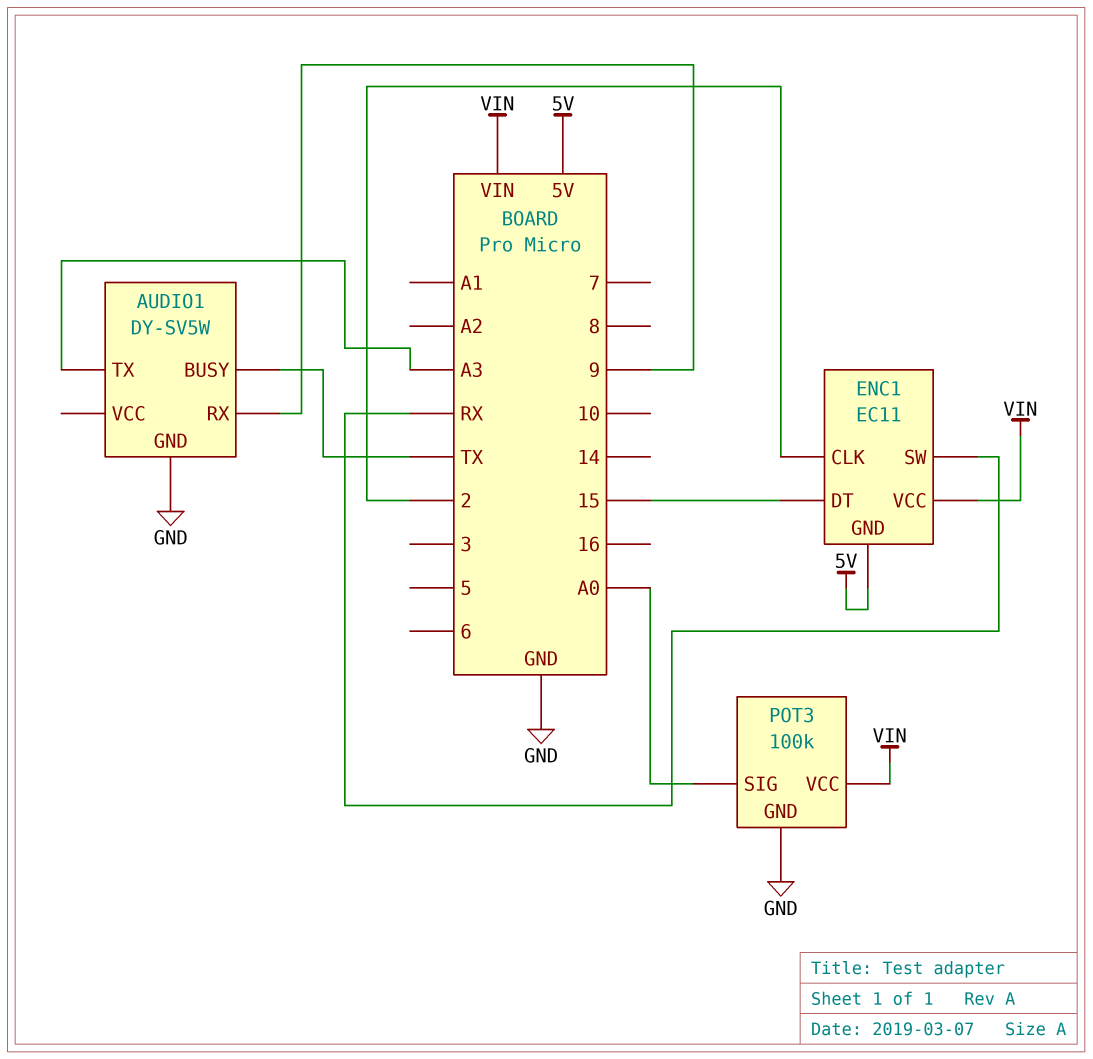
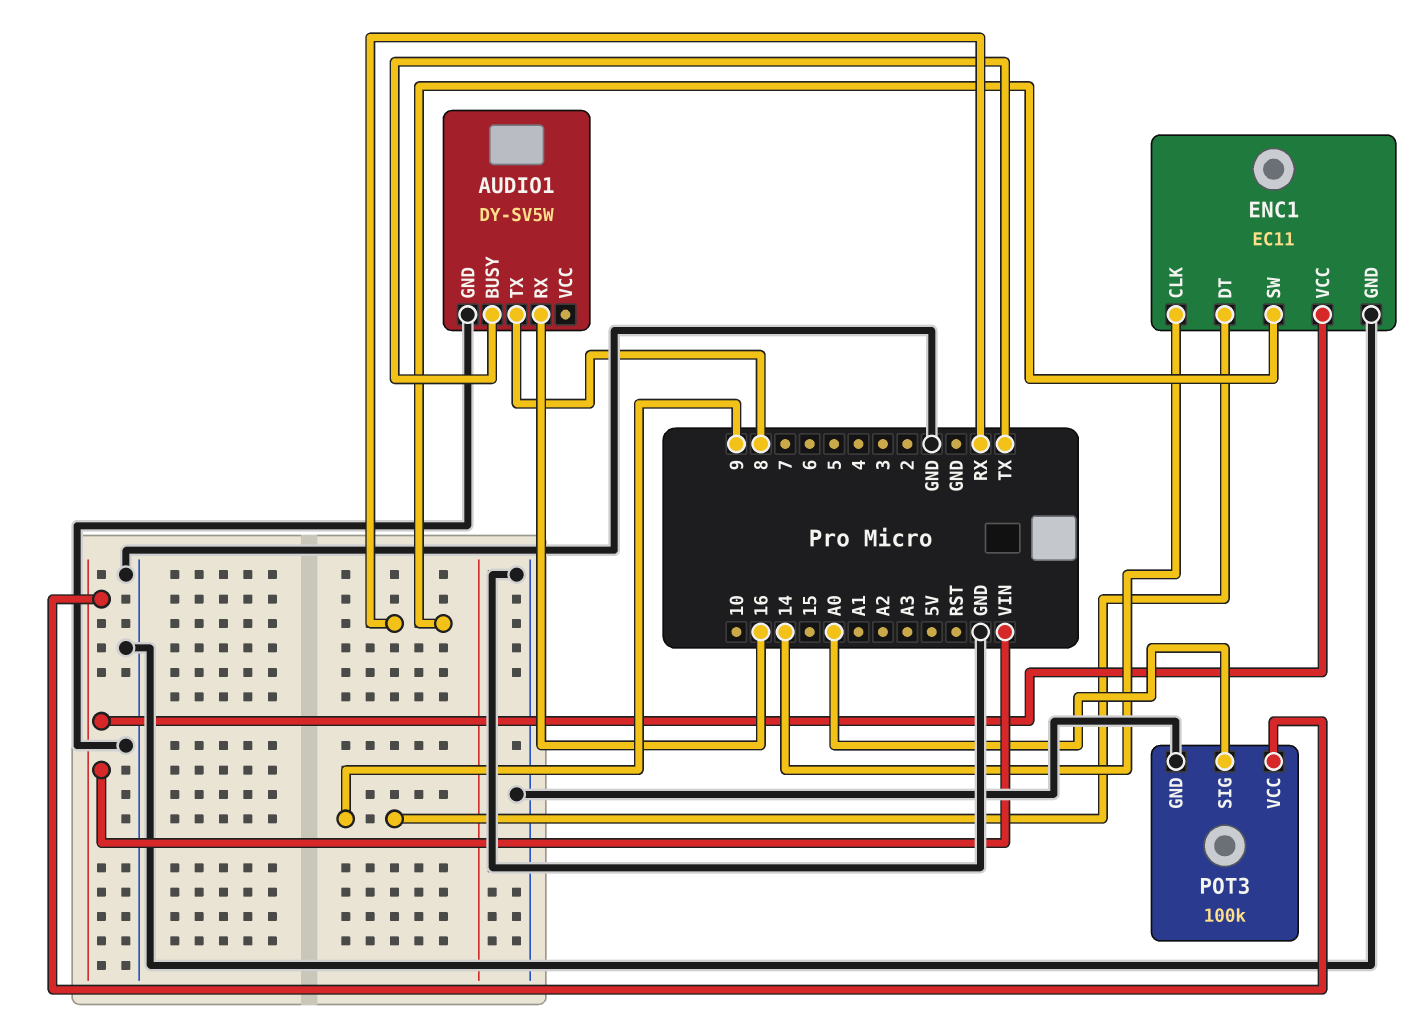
AUDIO1 pin RX: 9 -> 16
AUDIO1 pin TX: A3 -> 8
ENC1 pin CLK: 2 -> 14
ENC1 pin DT: 15 -> 9
ENC1 pin GND: 5V -> GND

